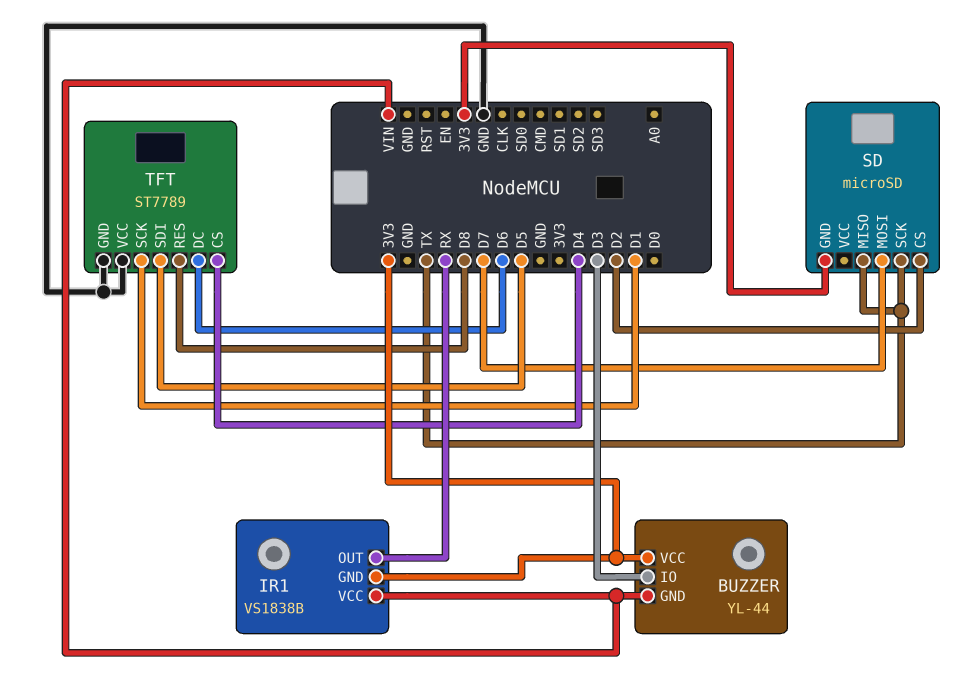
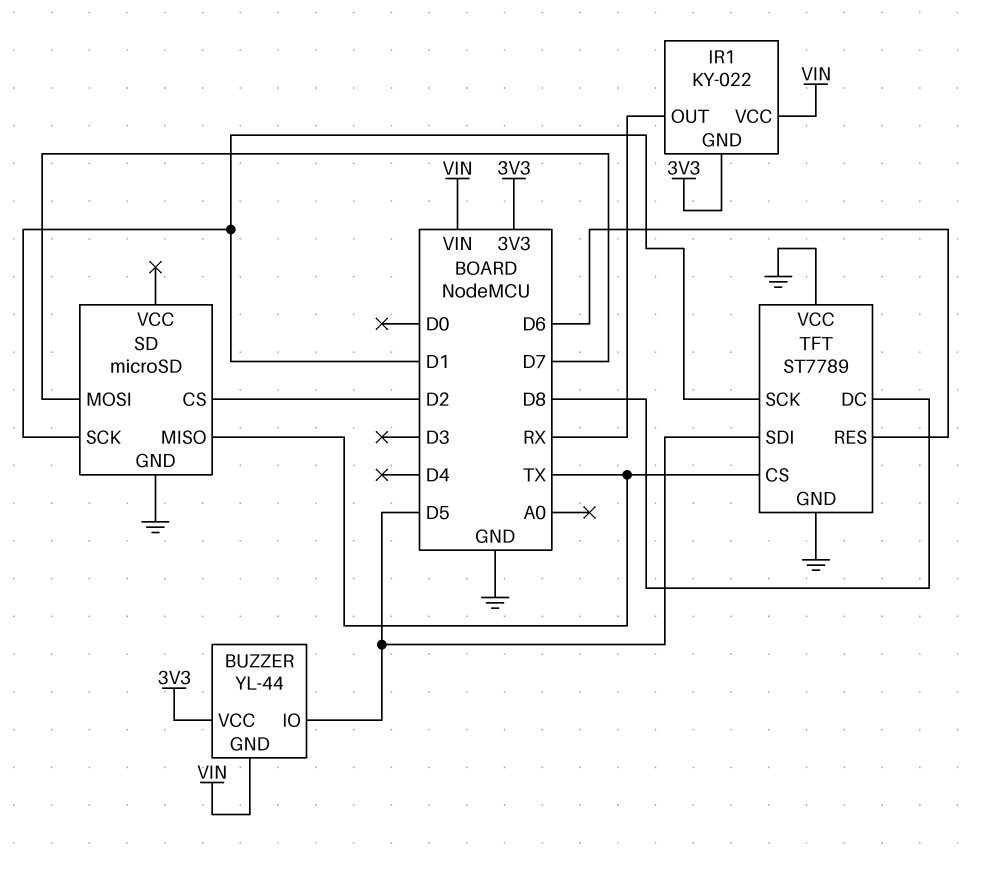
BUZZER pin IO: D3 -> D5
IR1: VS1838B -> KY-022
SD pin GND: 3V3 -> GND
SD pin SCK: TX -> D1
TFT pin CS: D4 -> TX
TFT pin DC: D6 -> D8
TFT pin RES: D8 -> D6

